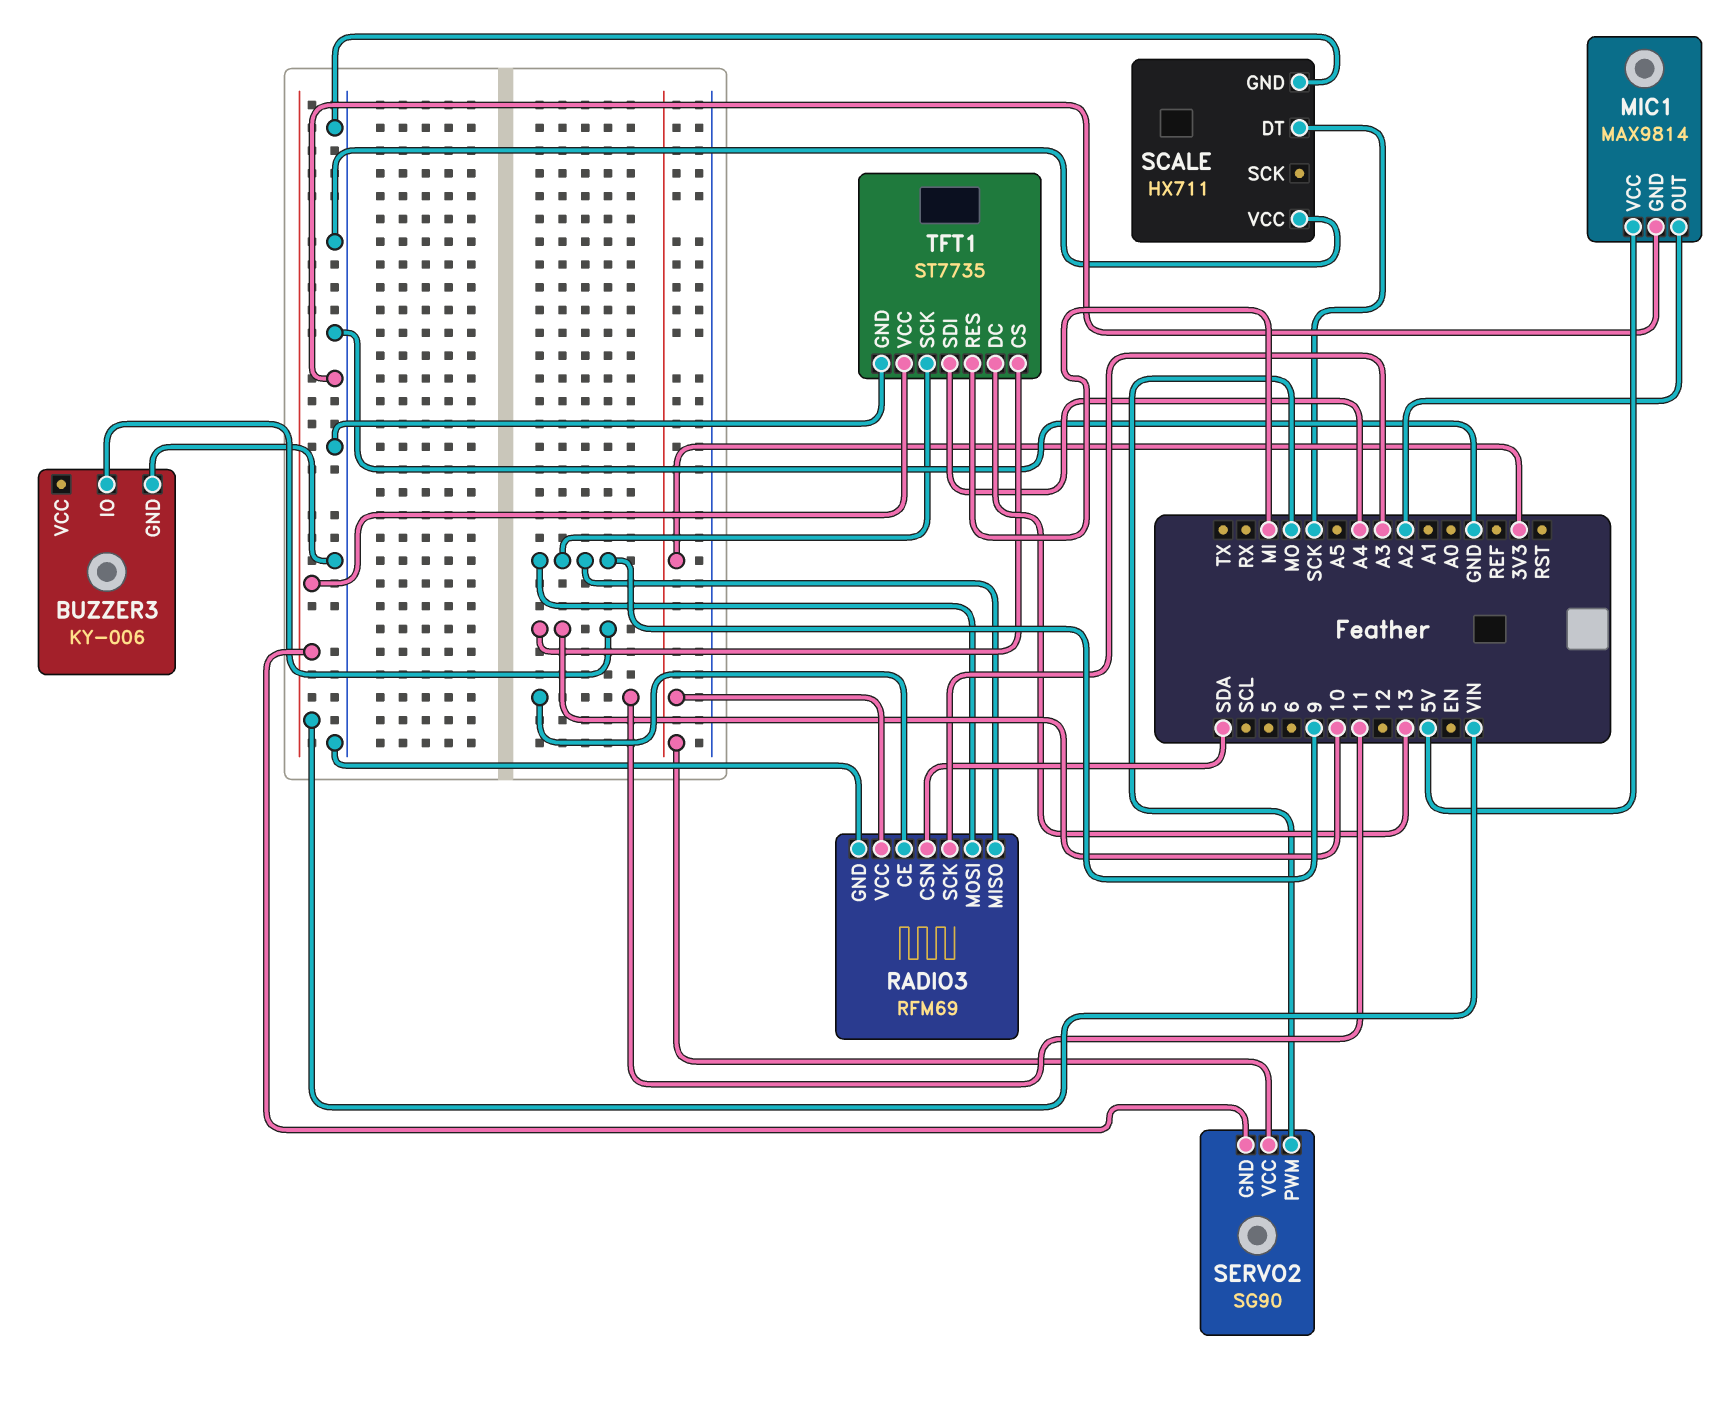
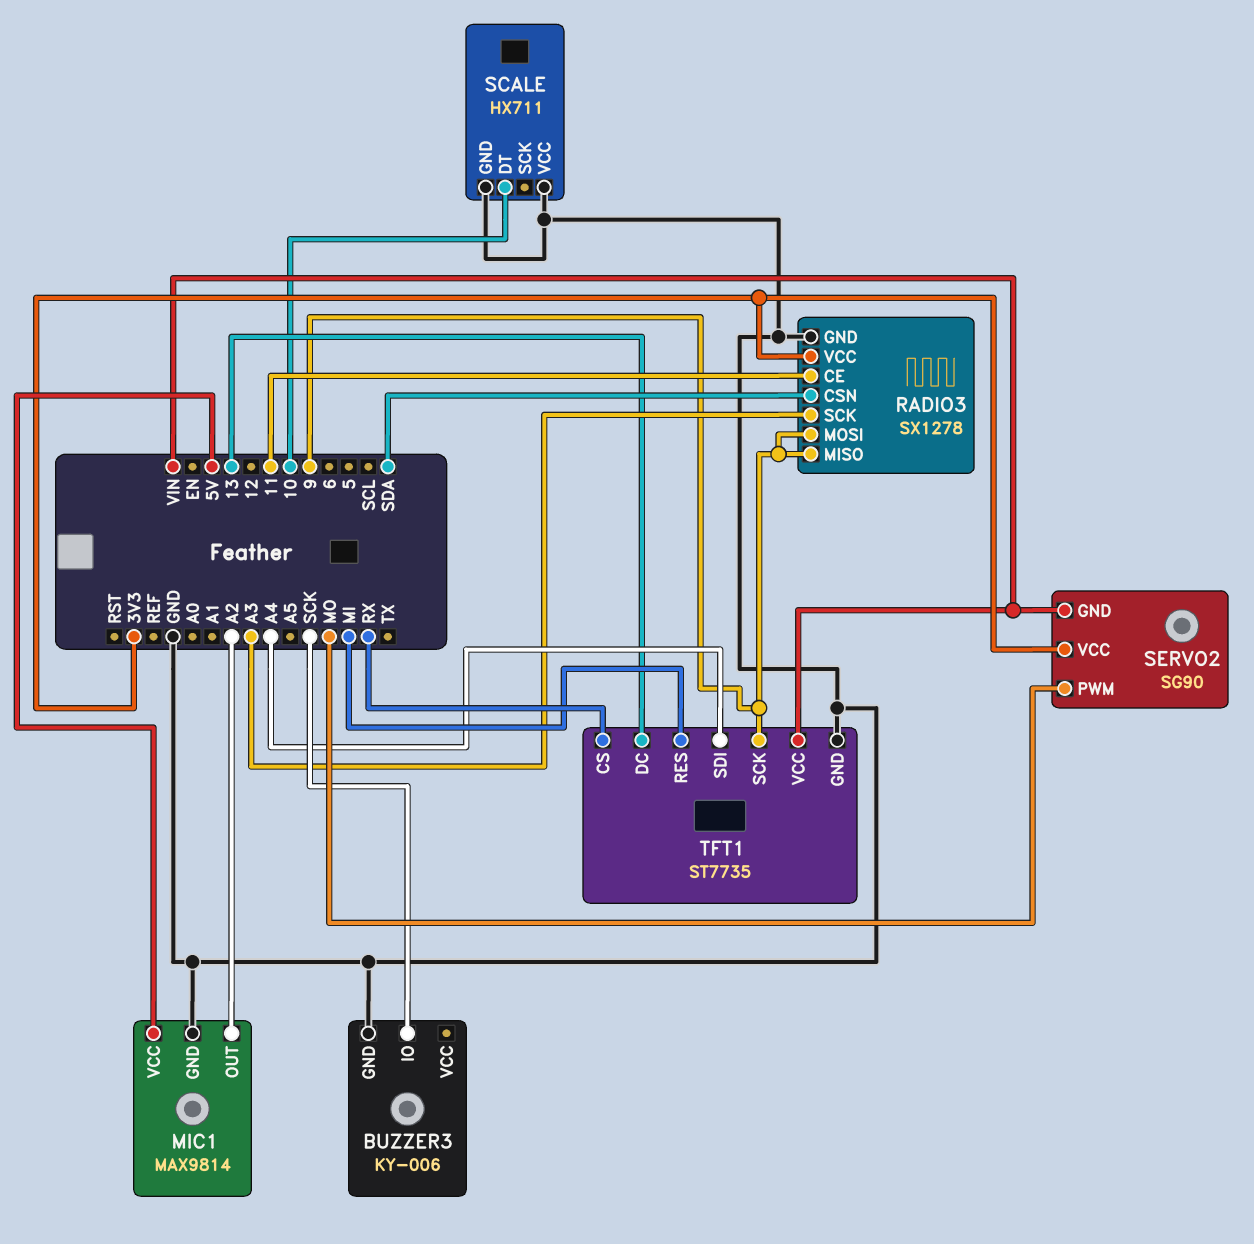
BUZZER3 pin IO: 10 -> SCK
RADIO3: RFM69 -> SX1278
SCALE pin DT: SCK -> 10
TFT1 pin CS: 10 -> RX

